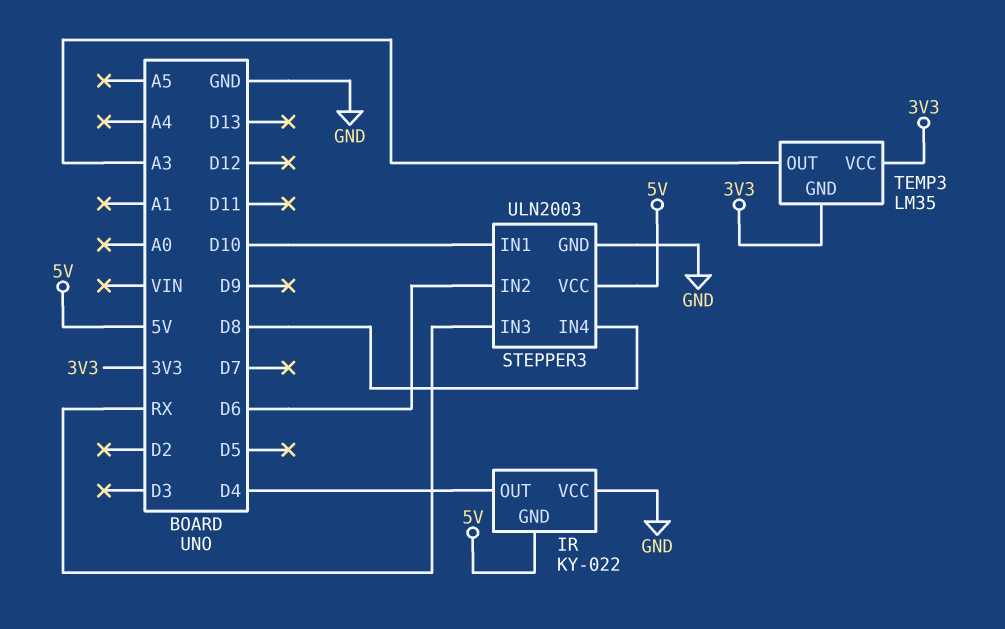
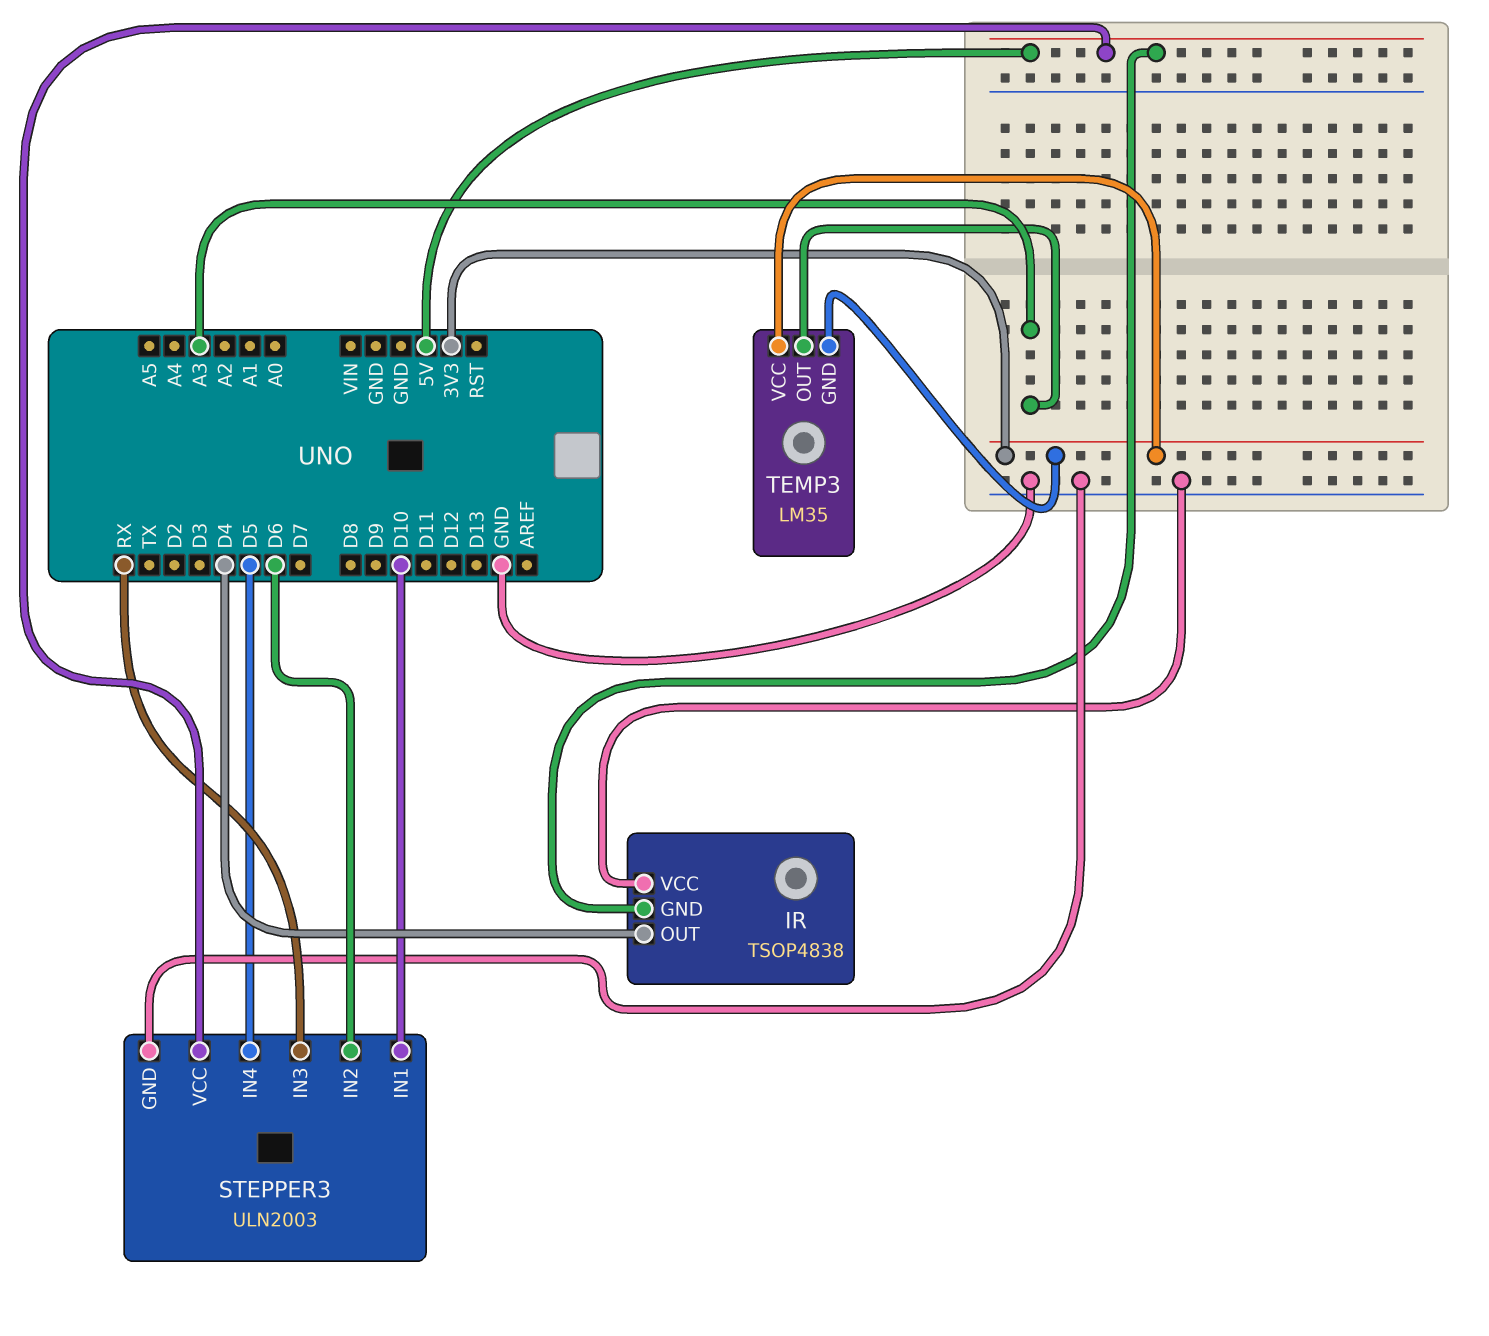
IR: KY-022 -> TSOP4838
STEPPER3 pin IN4: D8 -> D5

